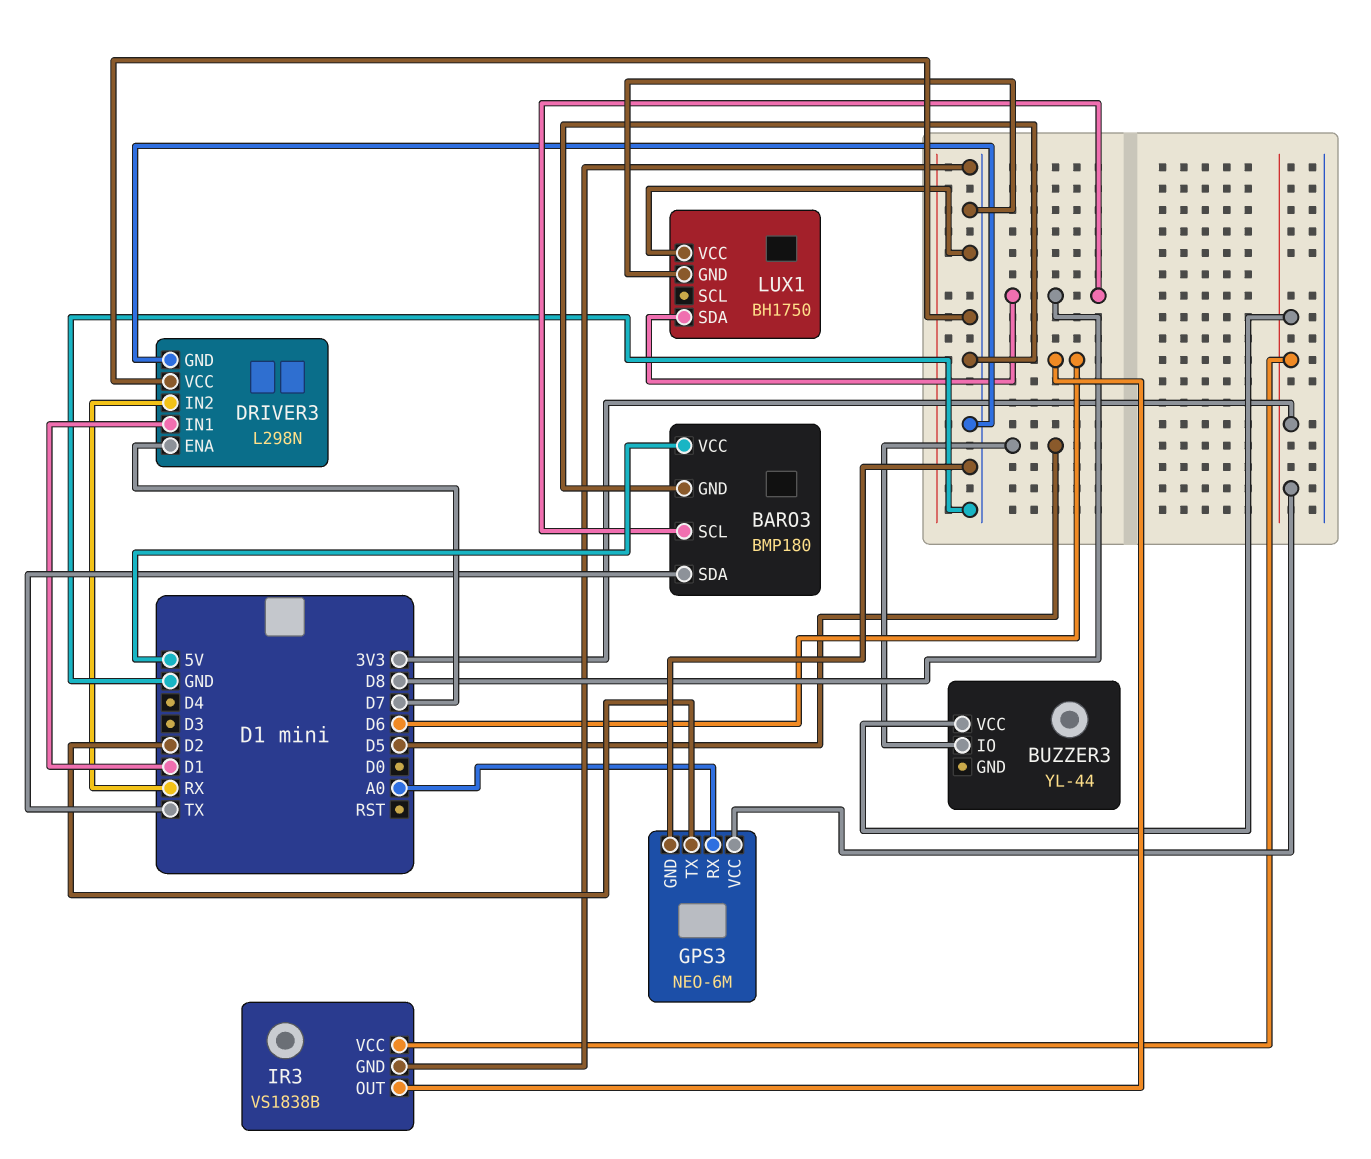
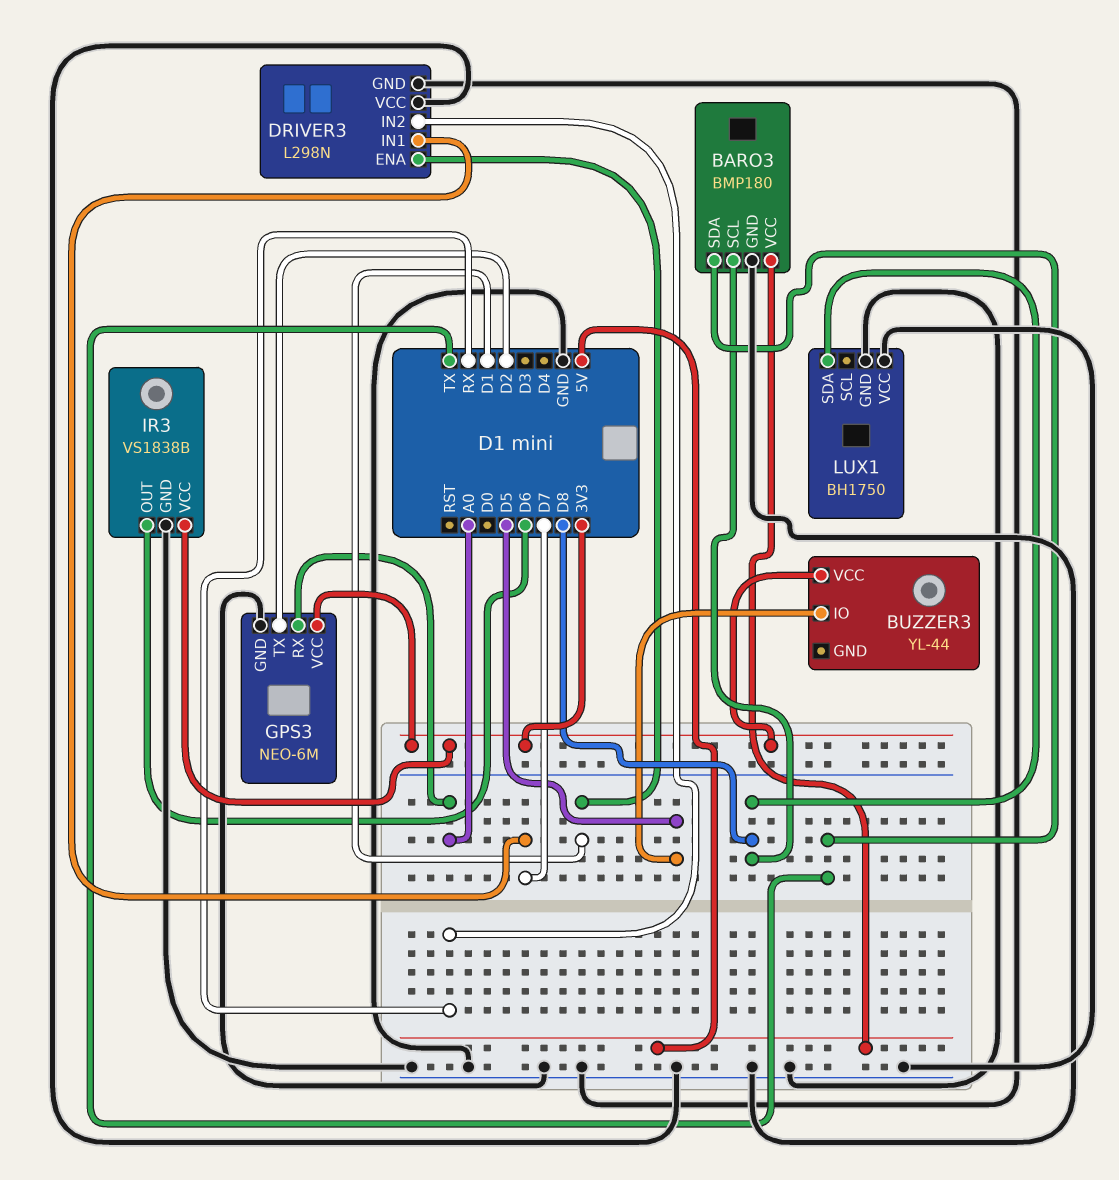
DRIVER3 pin ENA: D7 -> D1
DRIVER3 pin IN1: D1 -> D7

